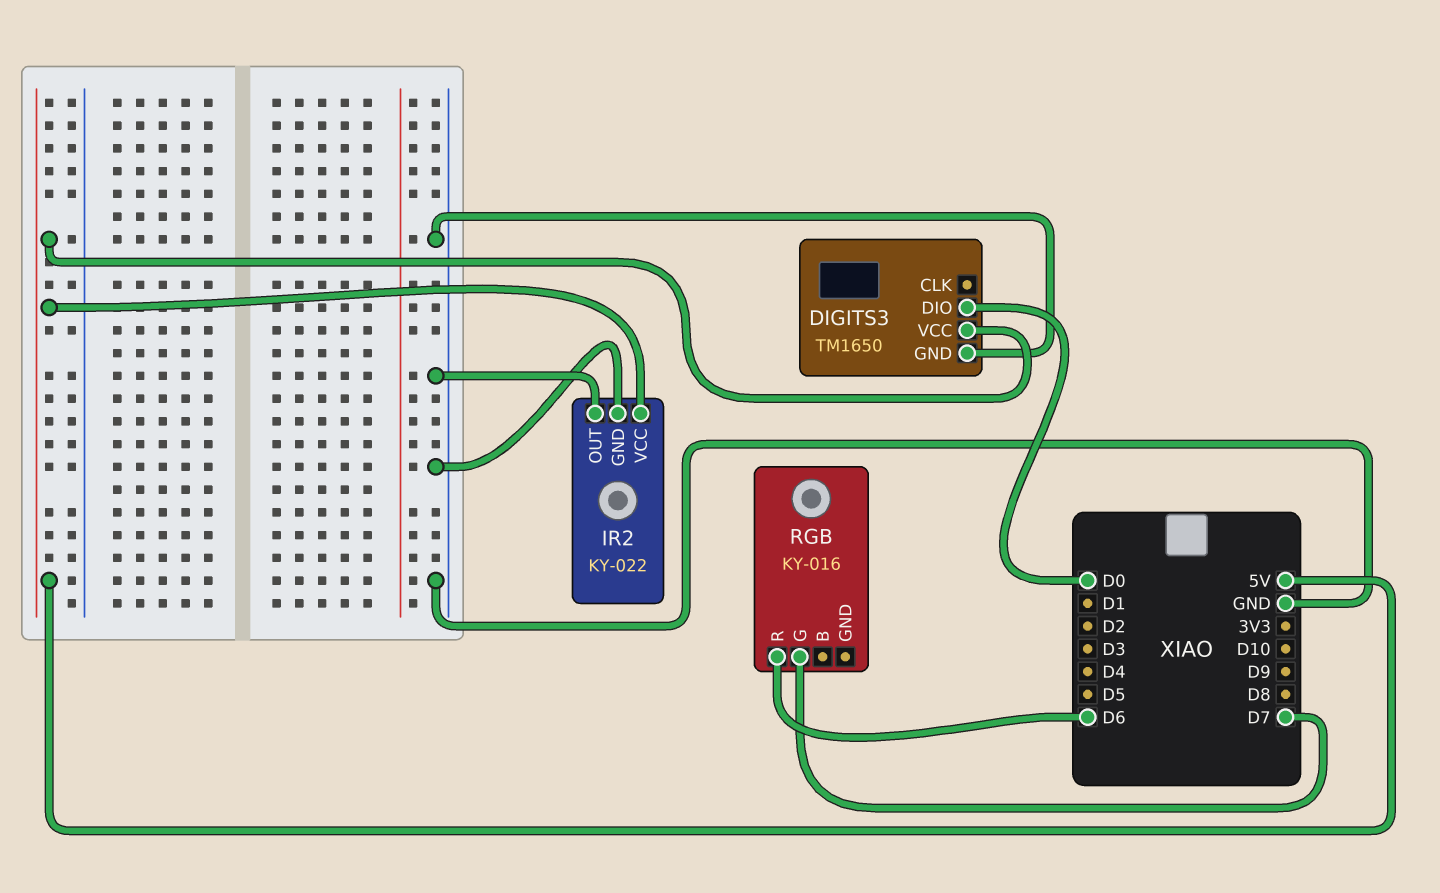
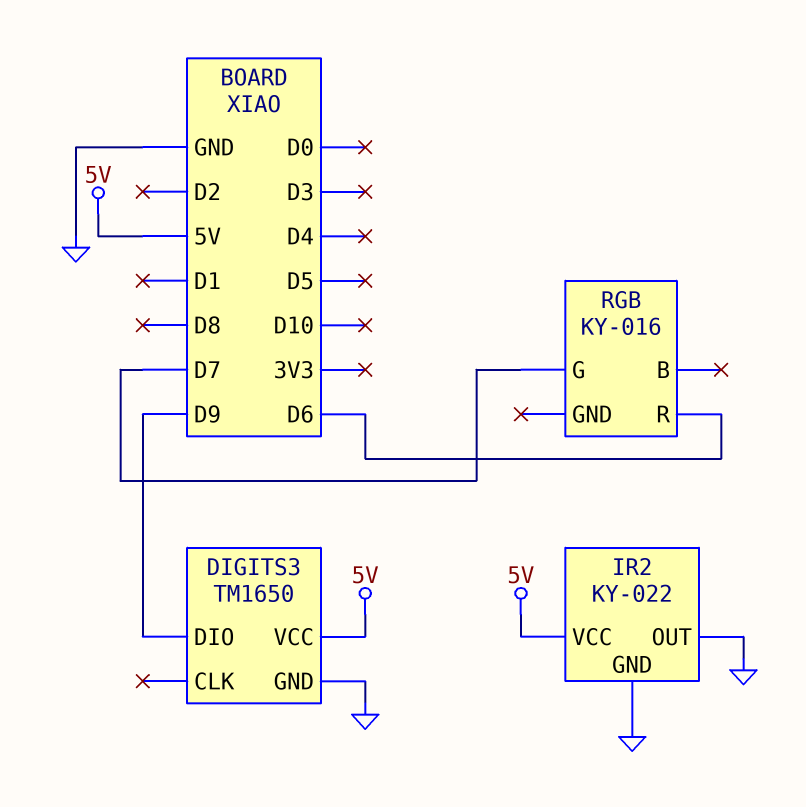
DIGITS3 pin DIO: D0 -> D9

